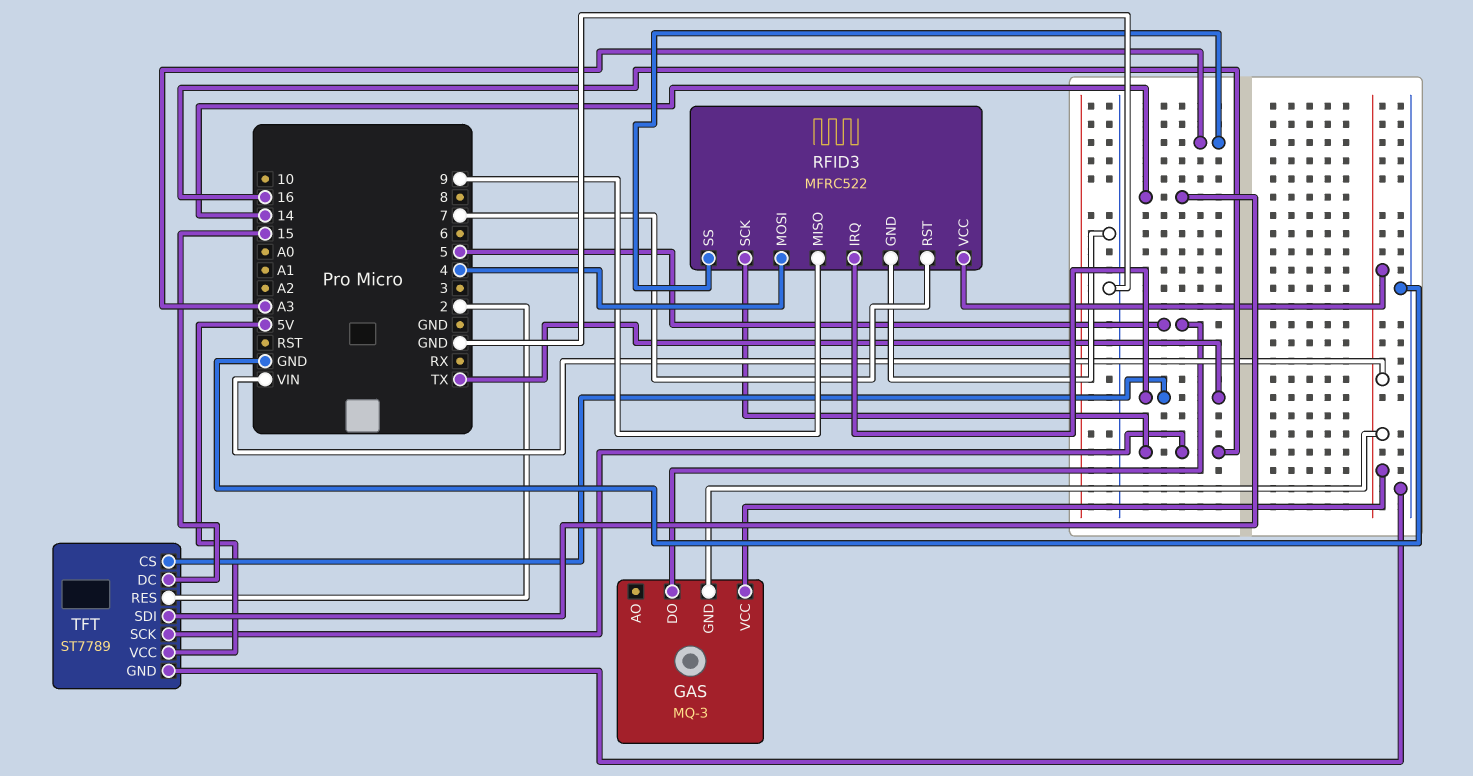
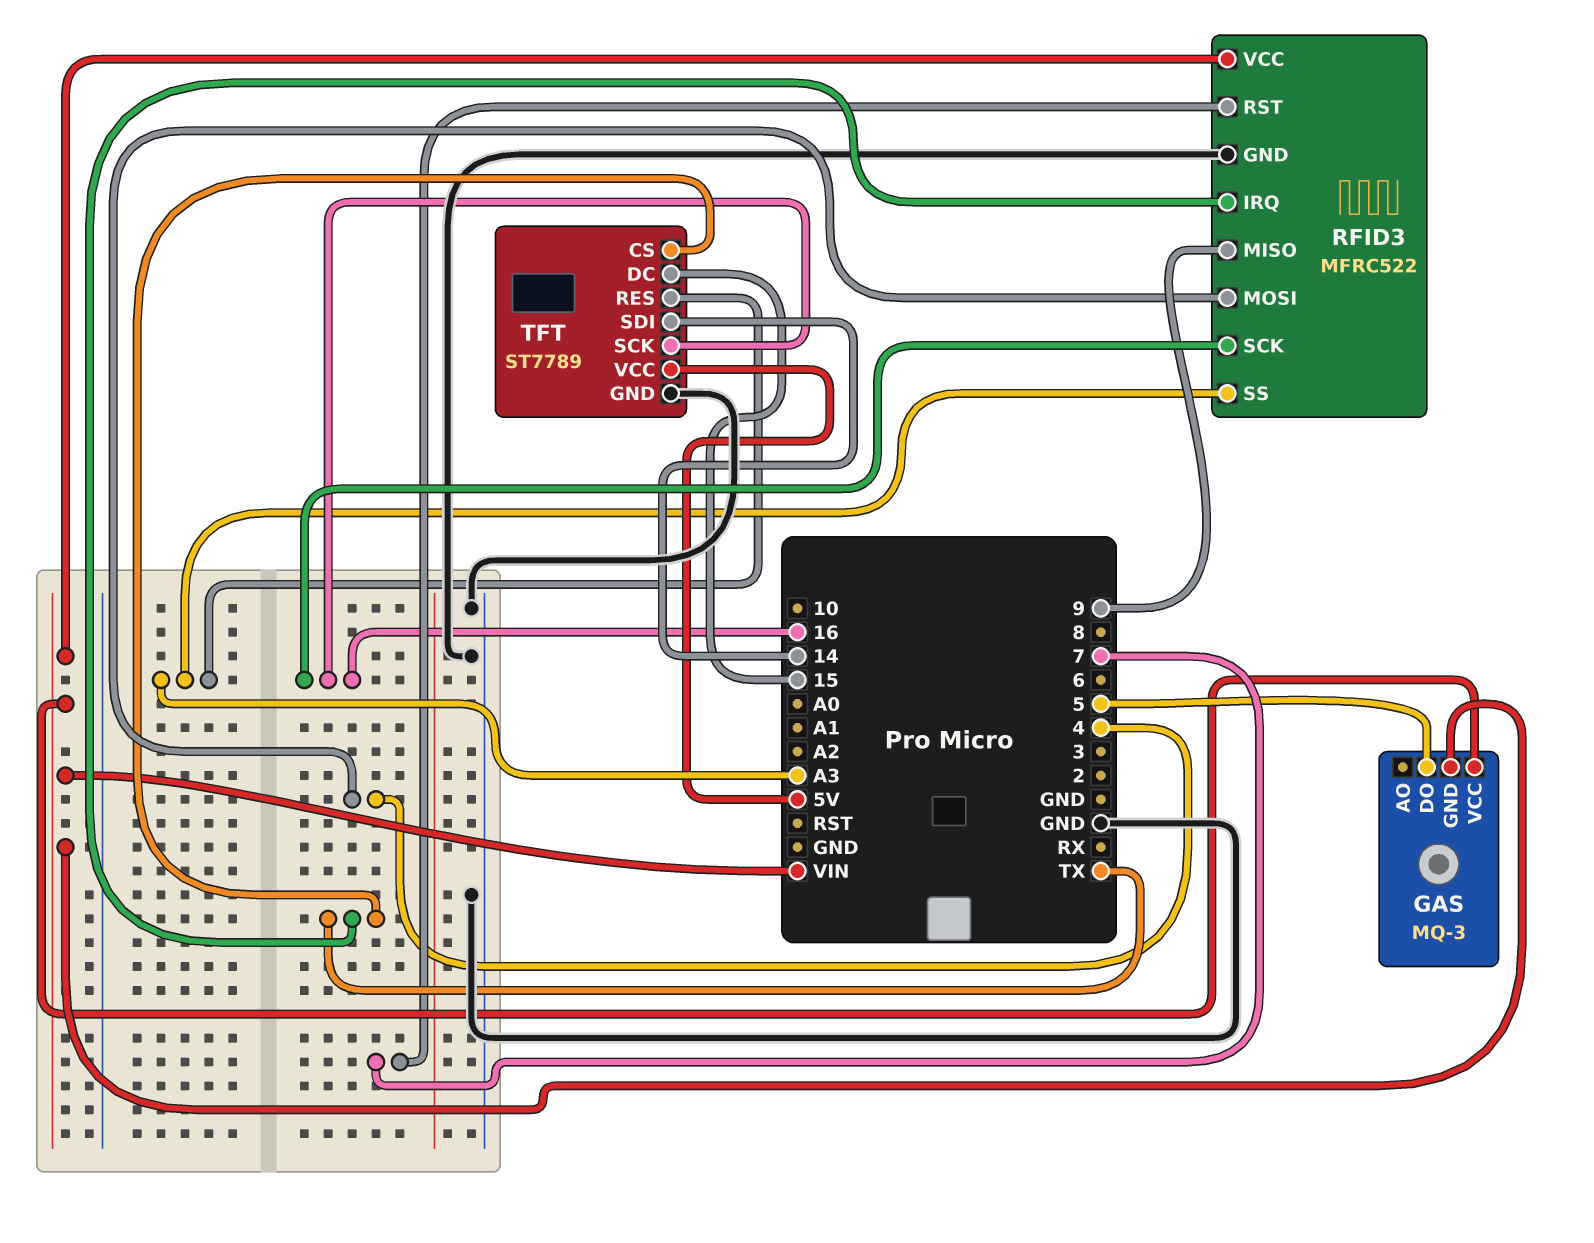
TFT pin RES: 2 -> A3

